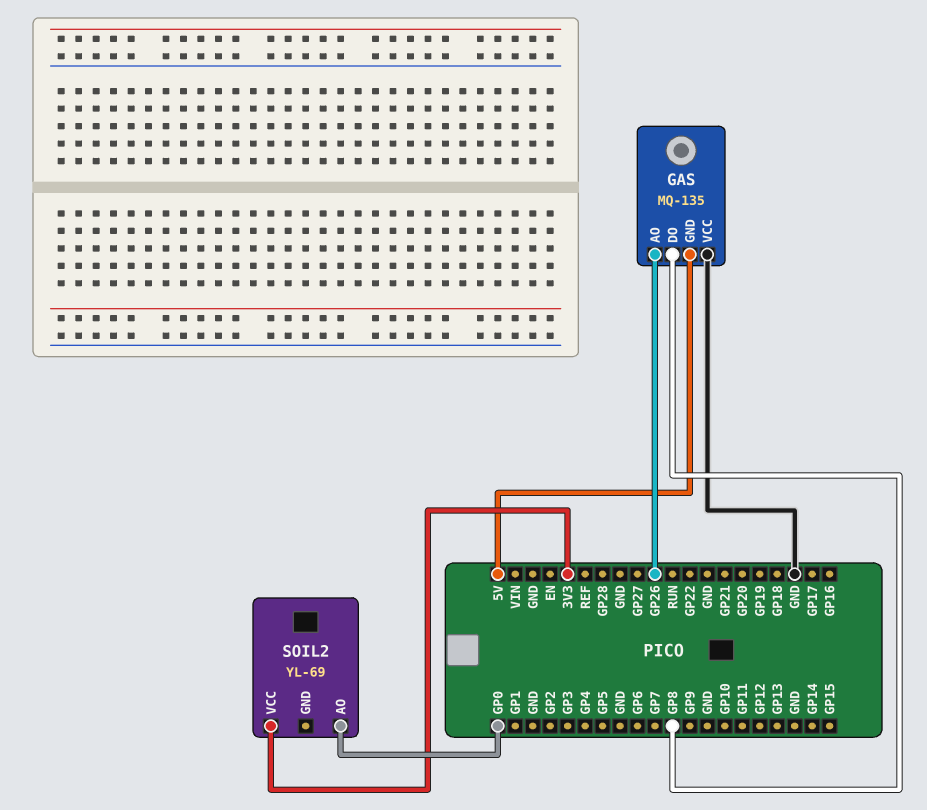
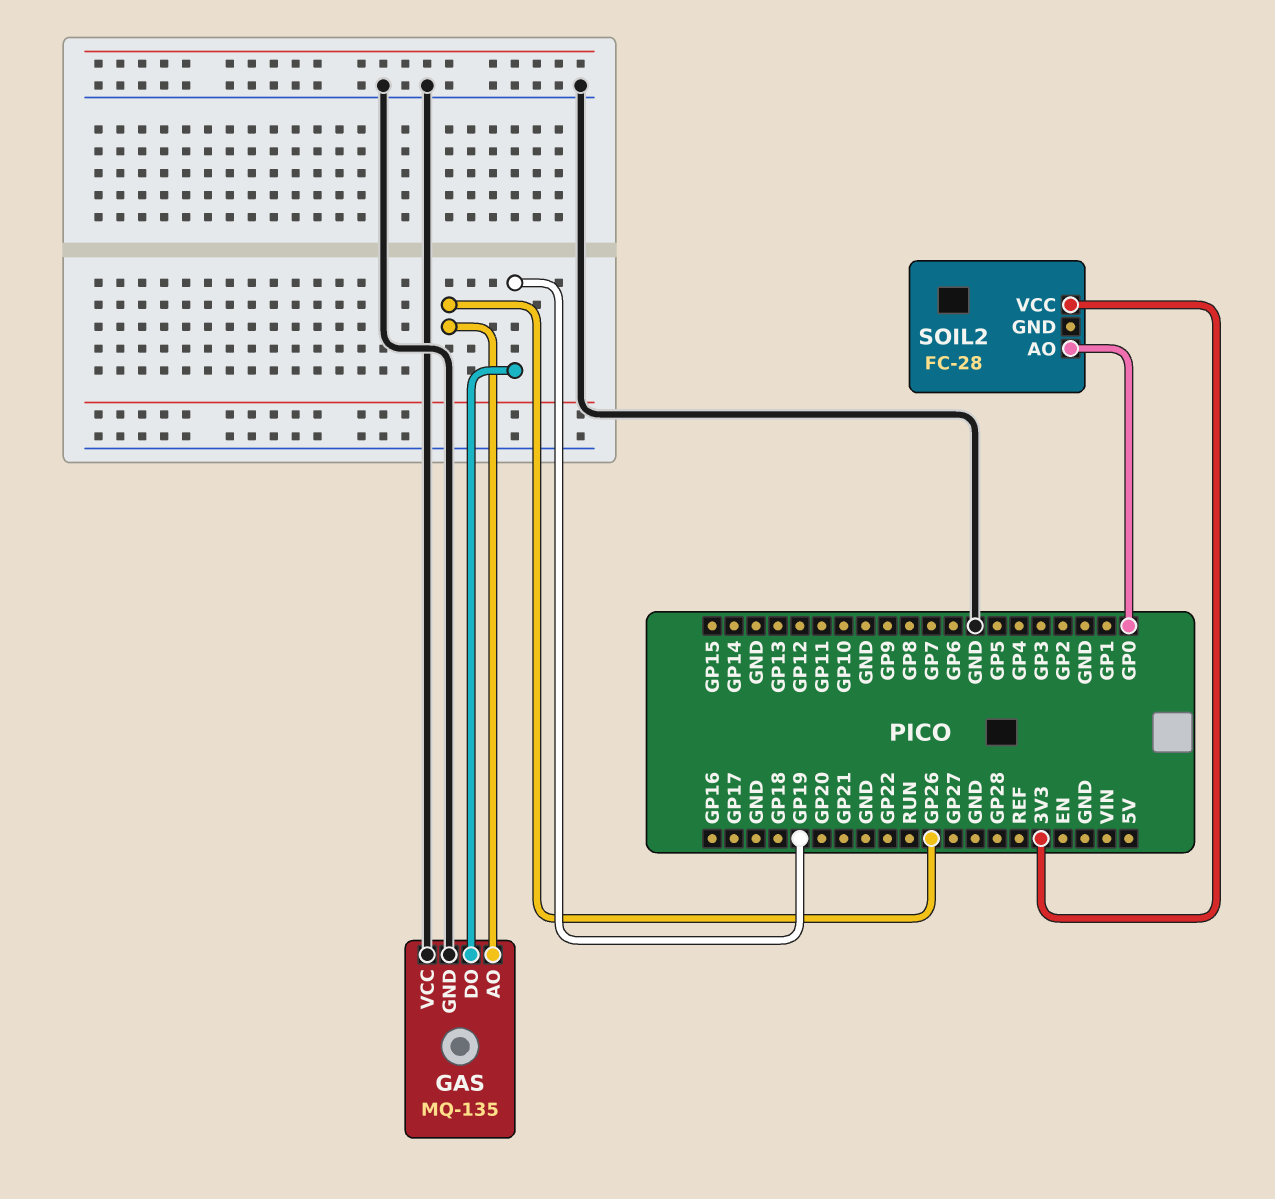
GAS pin DO: GP8 -> GP19
GAS pin GND: 5V -> GND
SOIL2: YL-69 -> FC-28

